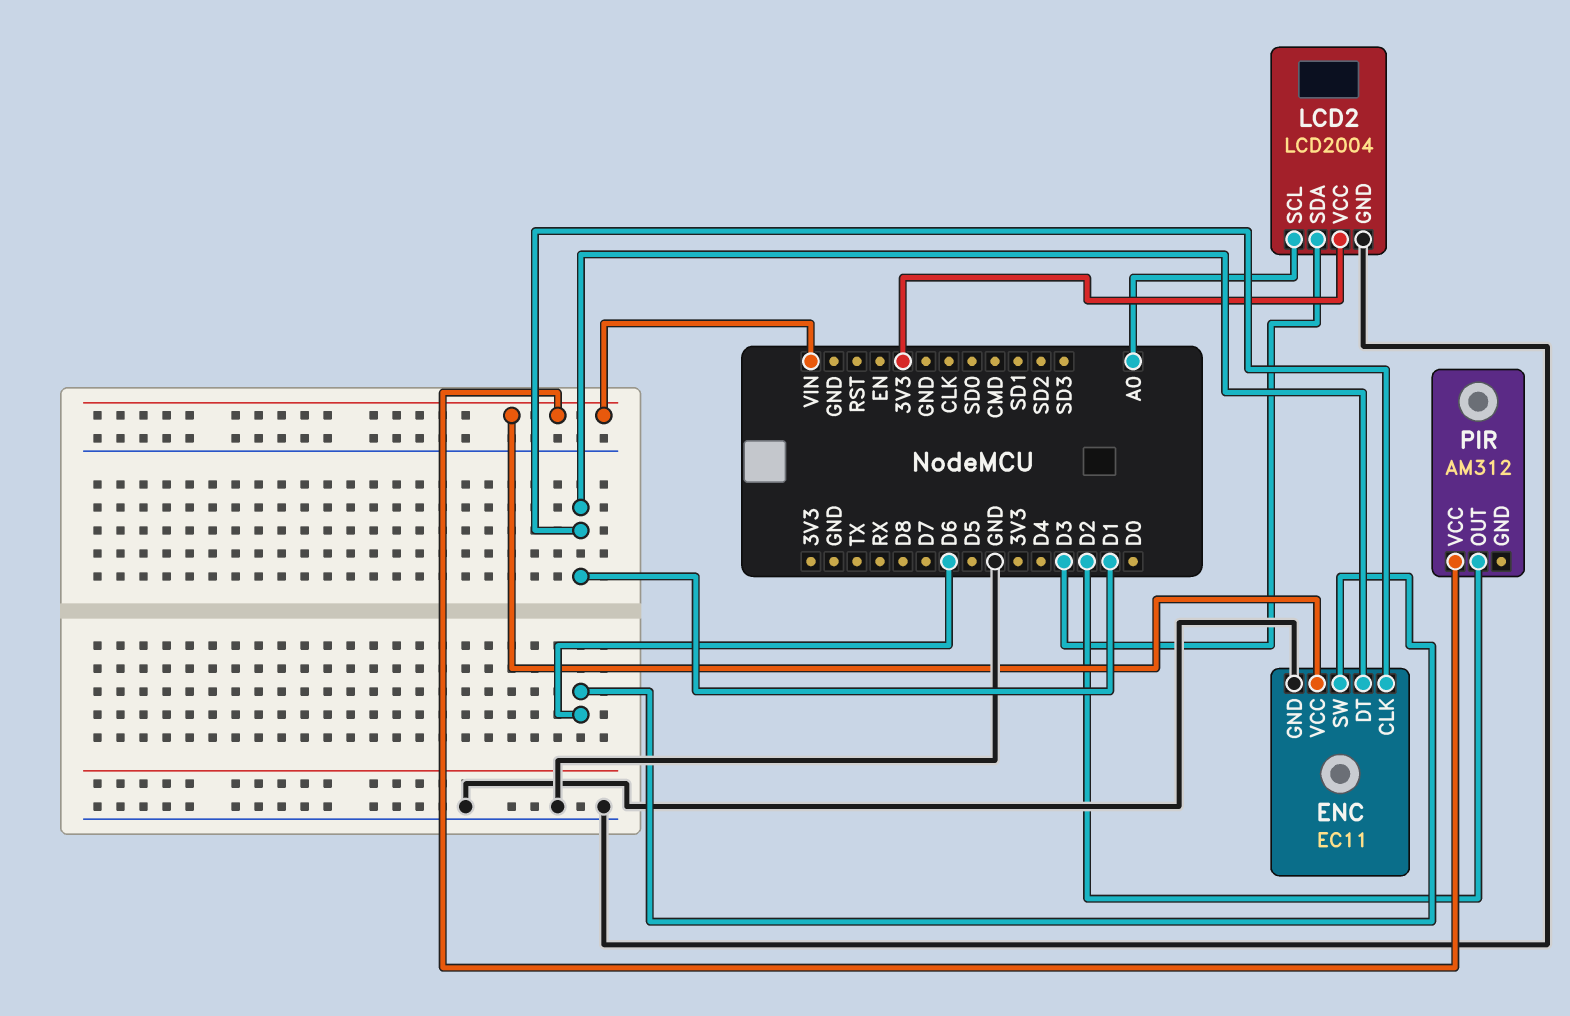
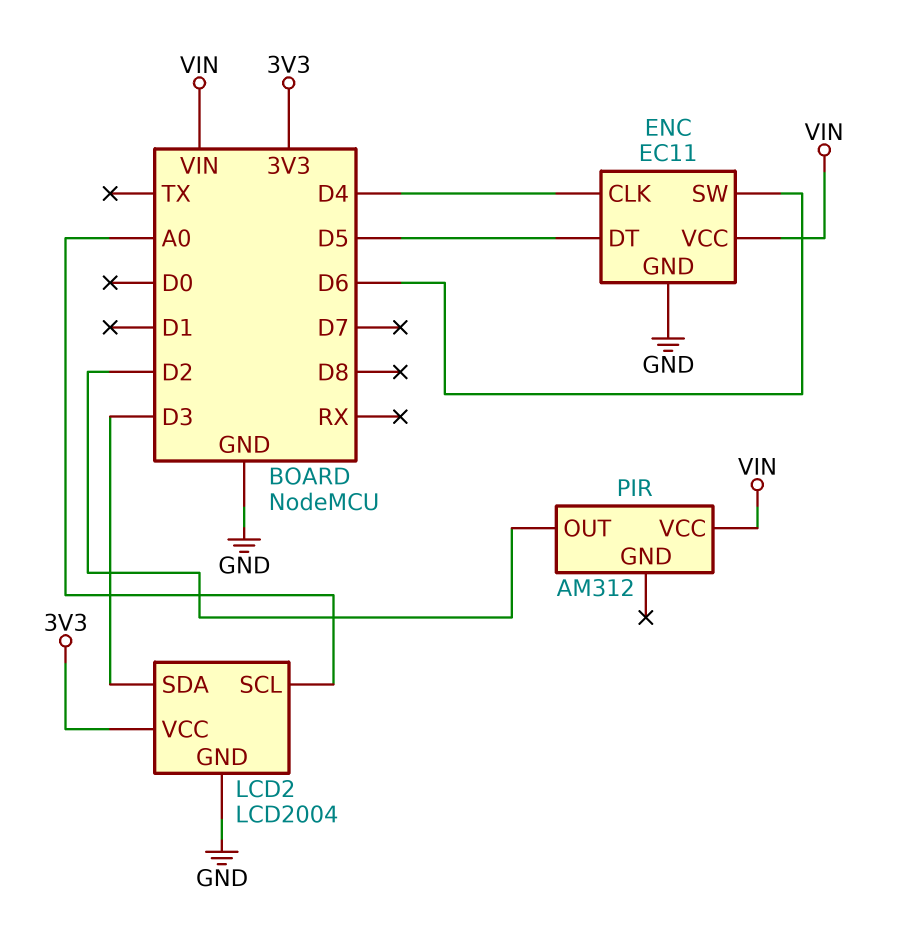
ENC pin CLK: D1 -> D4
ENC pin DT: D1 -> D5

